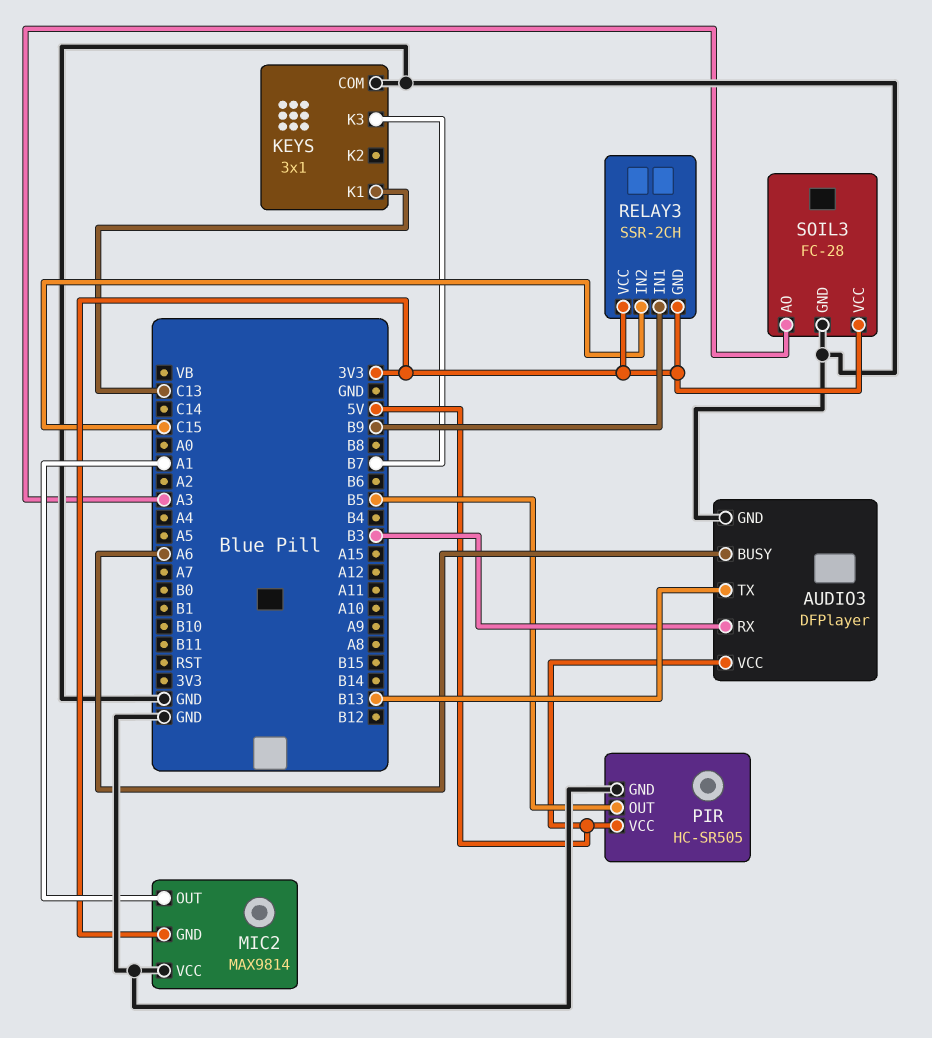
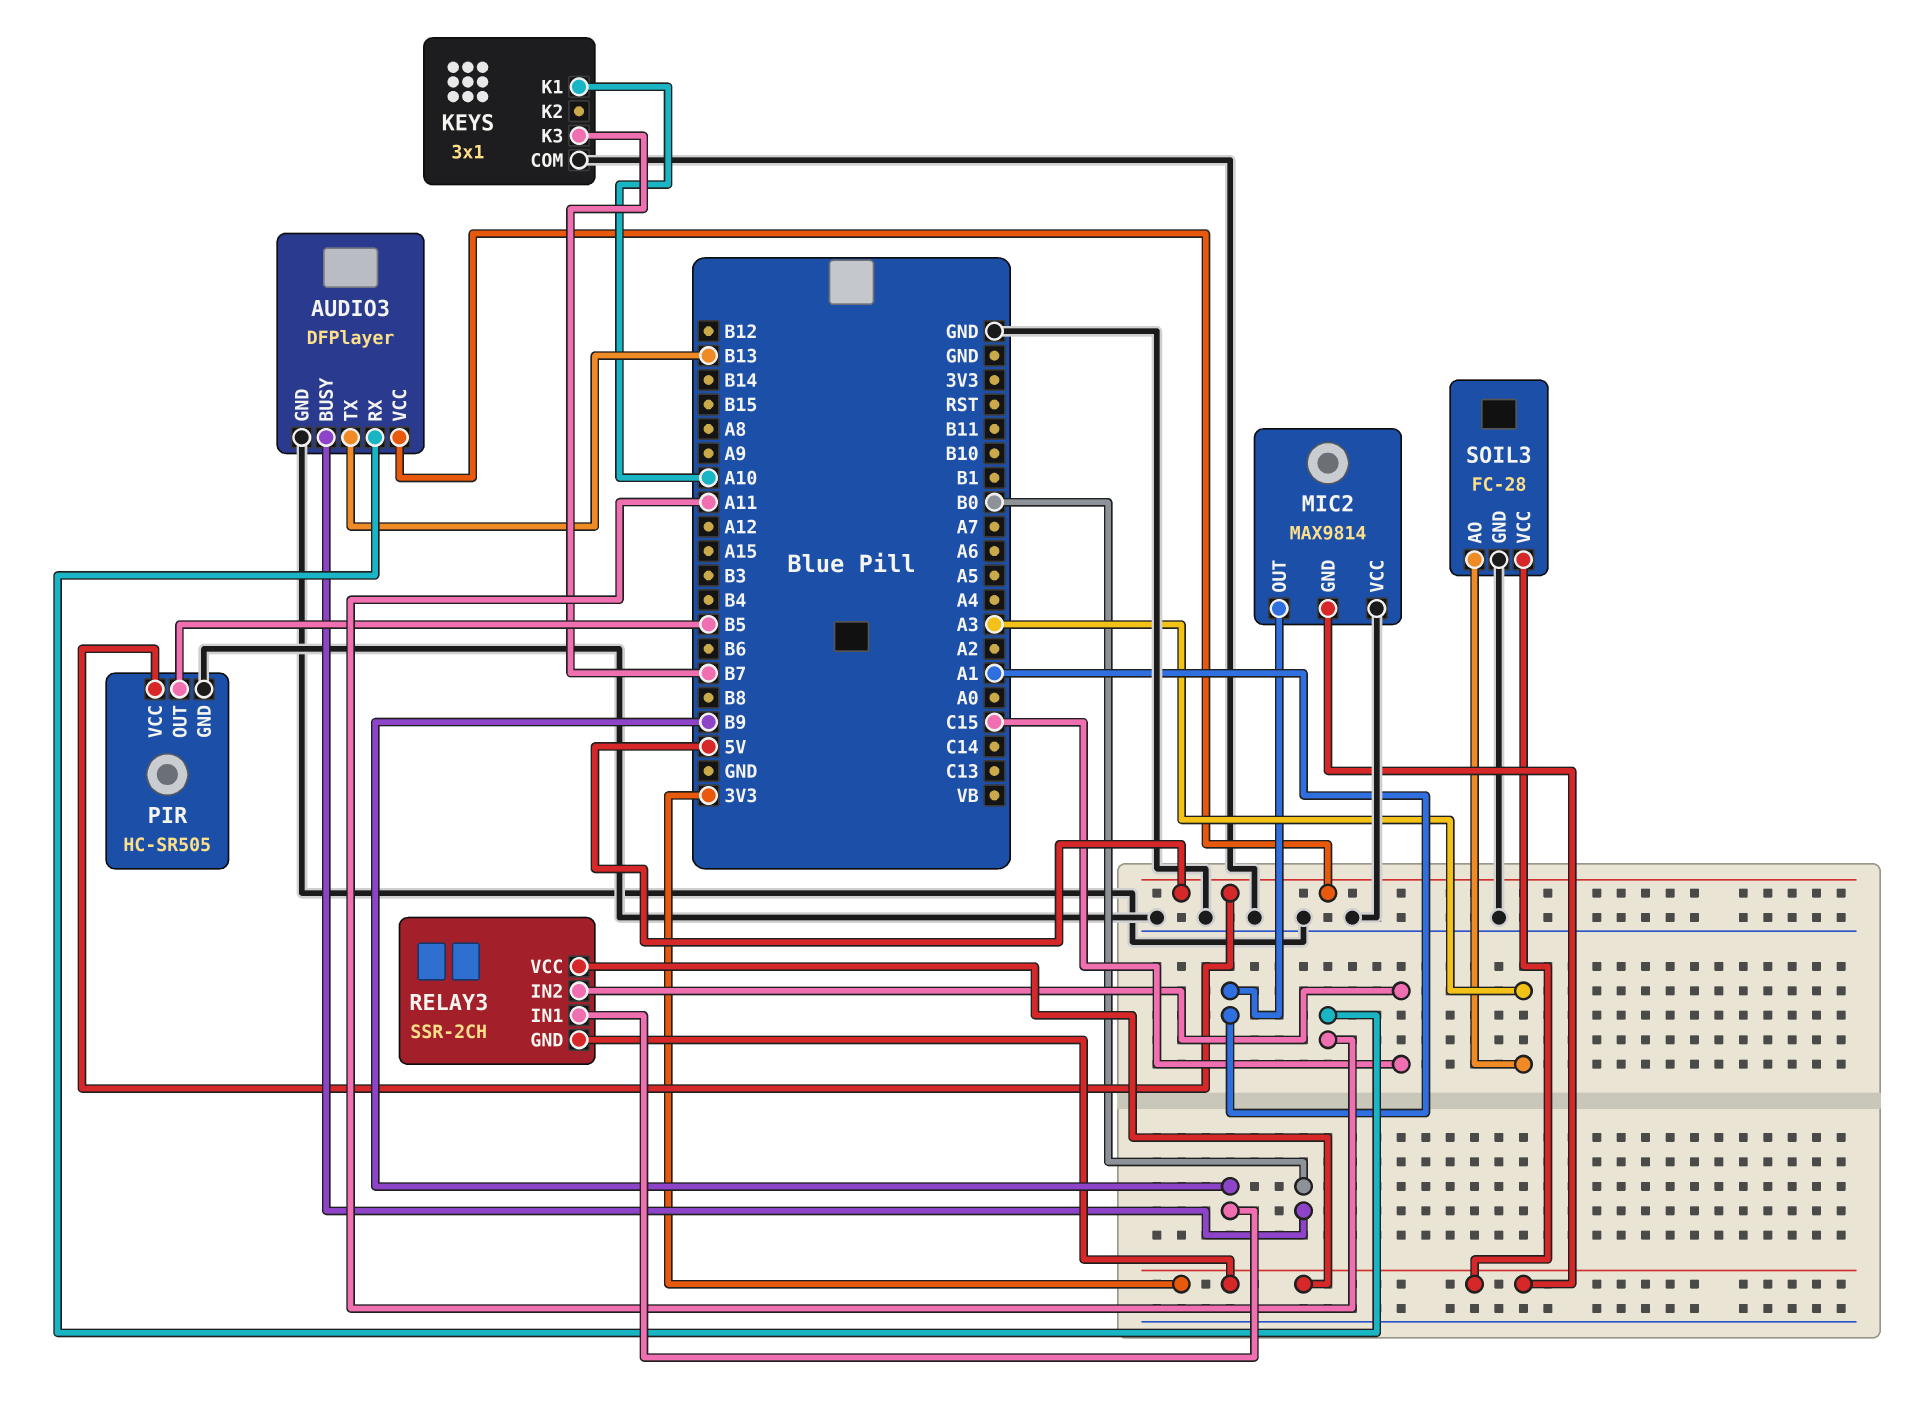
AUDIO3 pin BUSY: A6 -> B0
AUDIO3 pin RX: B3 -> A11
KEYS pin K1: C13 -> A10

